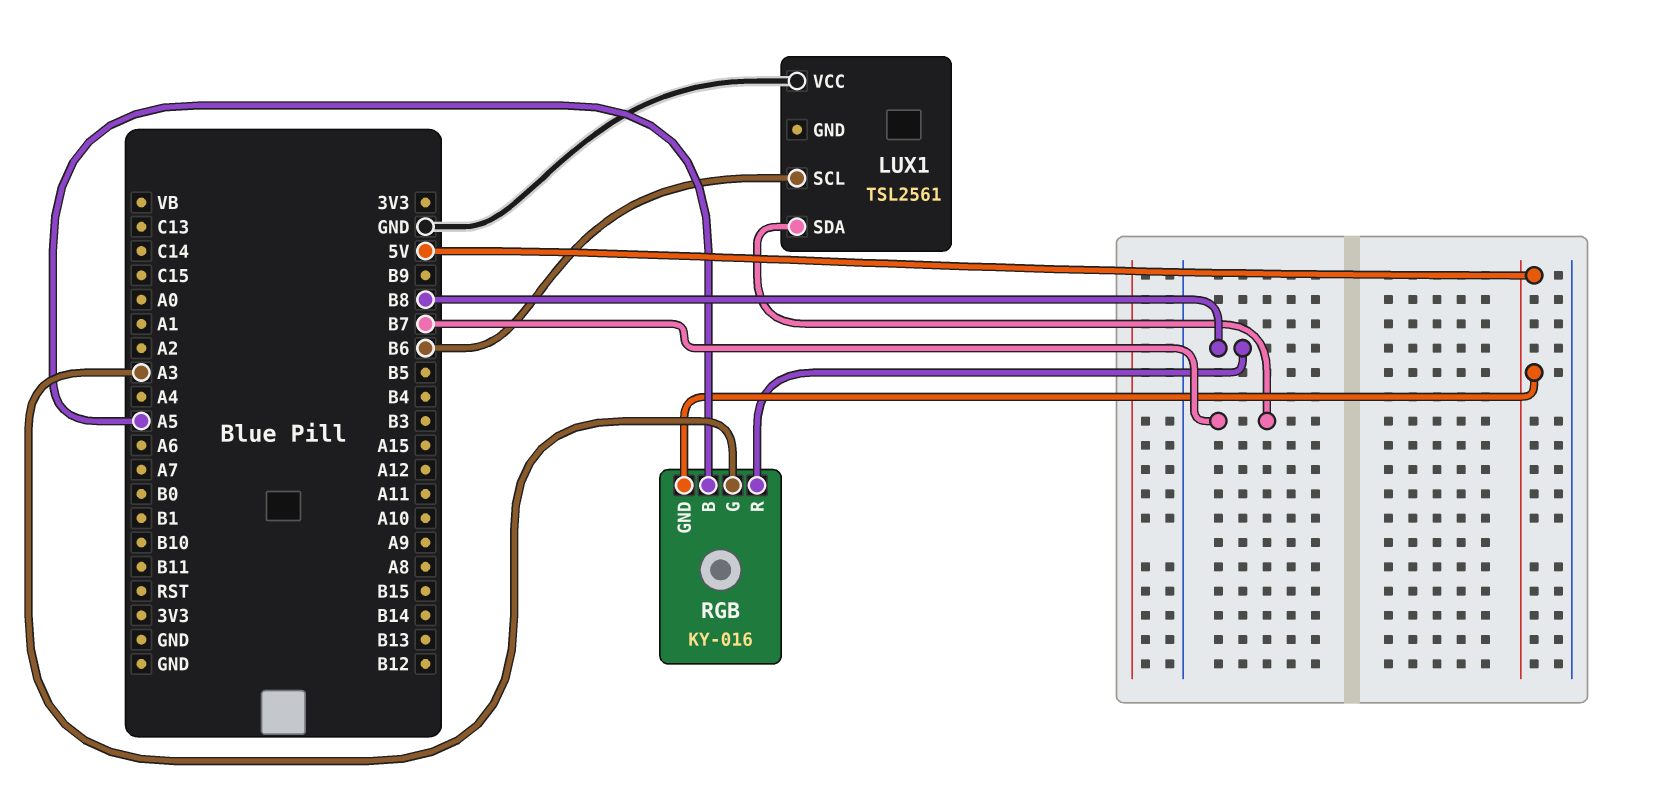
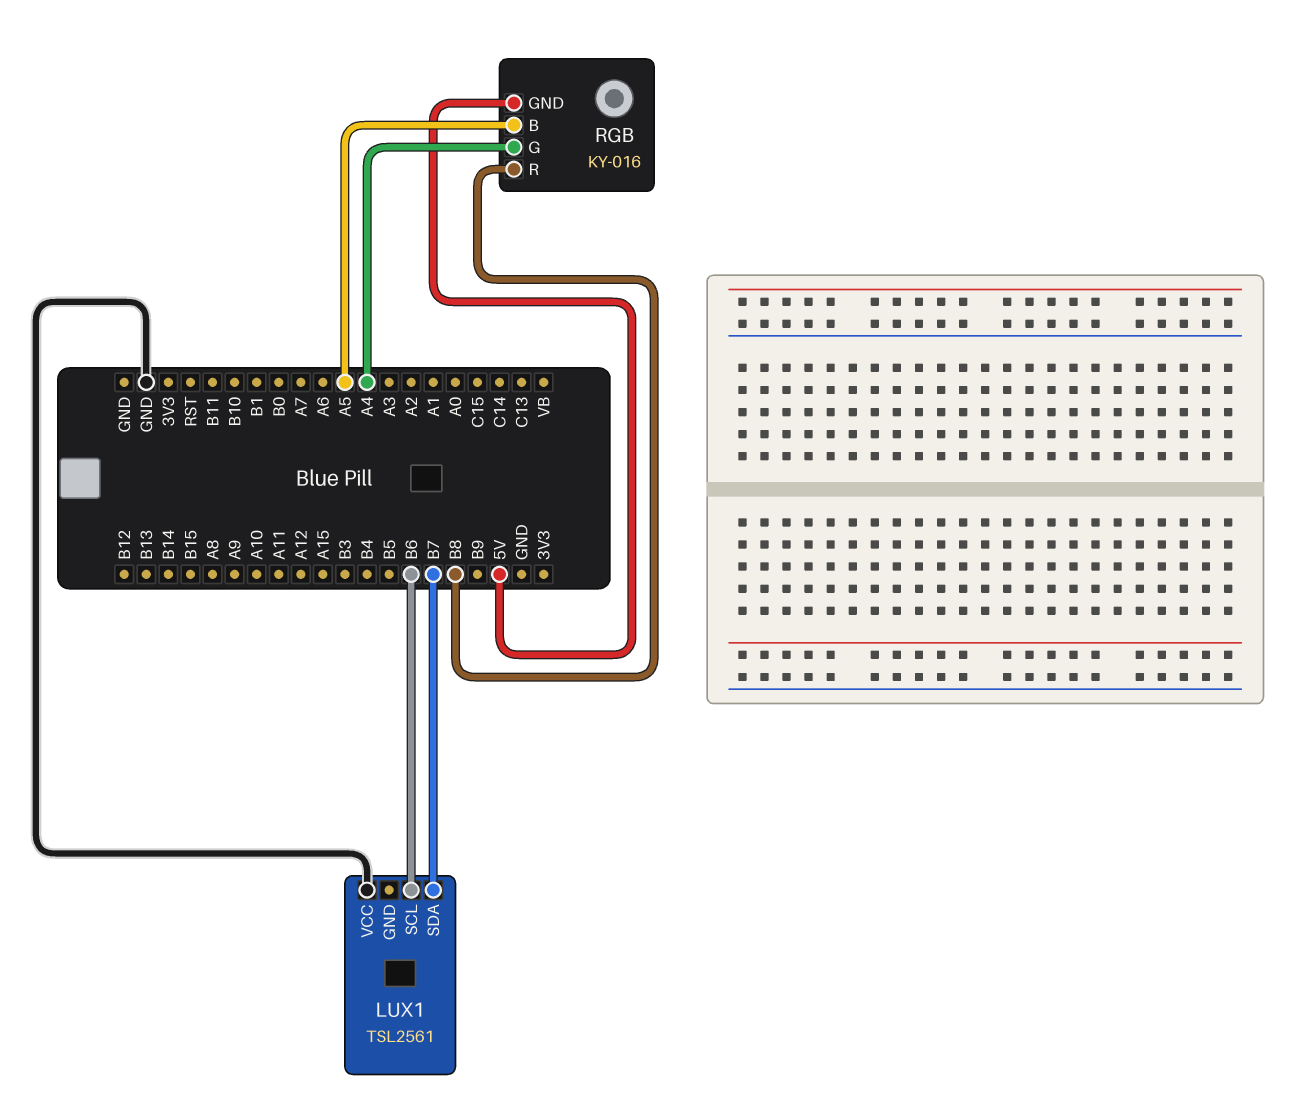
RGB pin G: A3 -> A4

